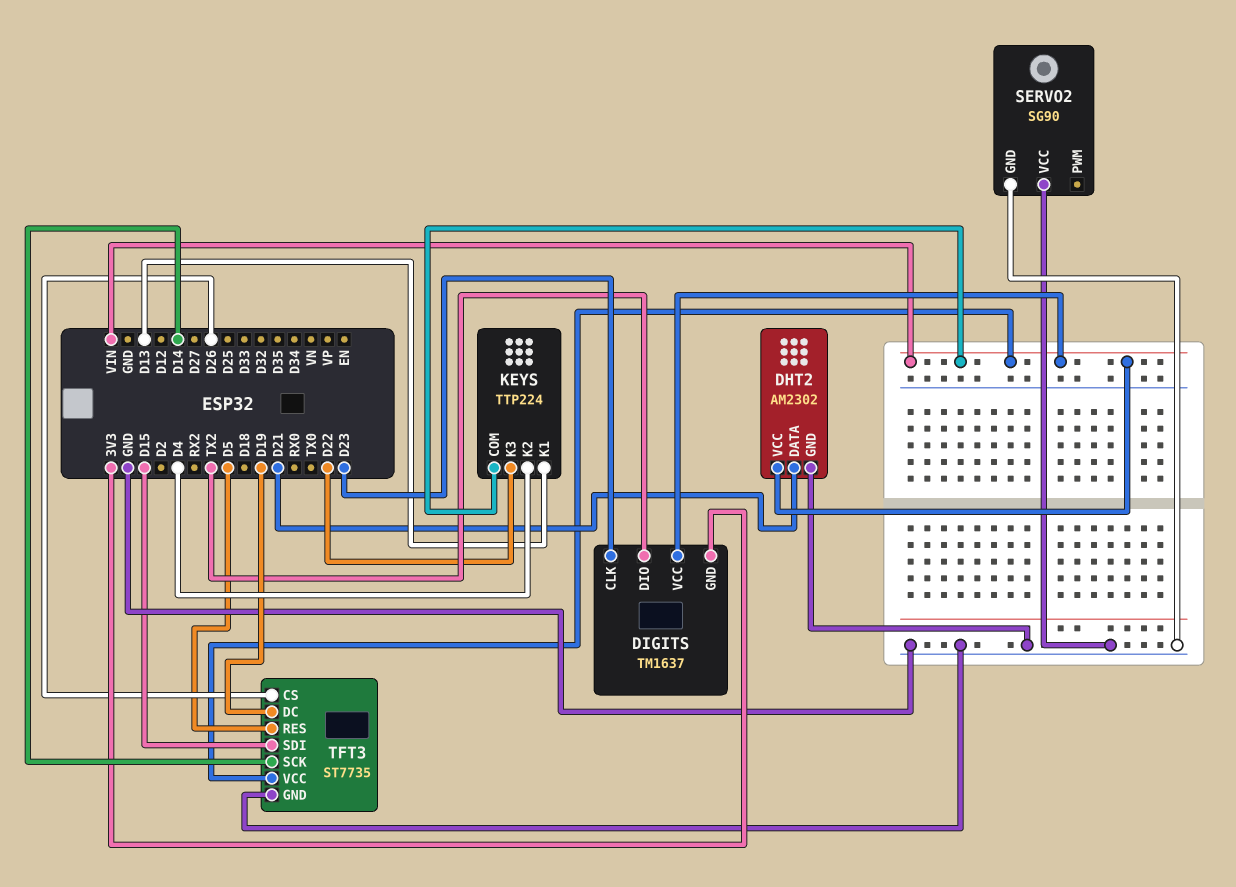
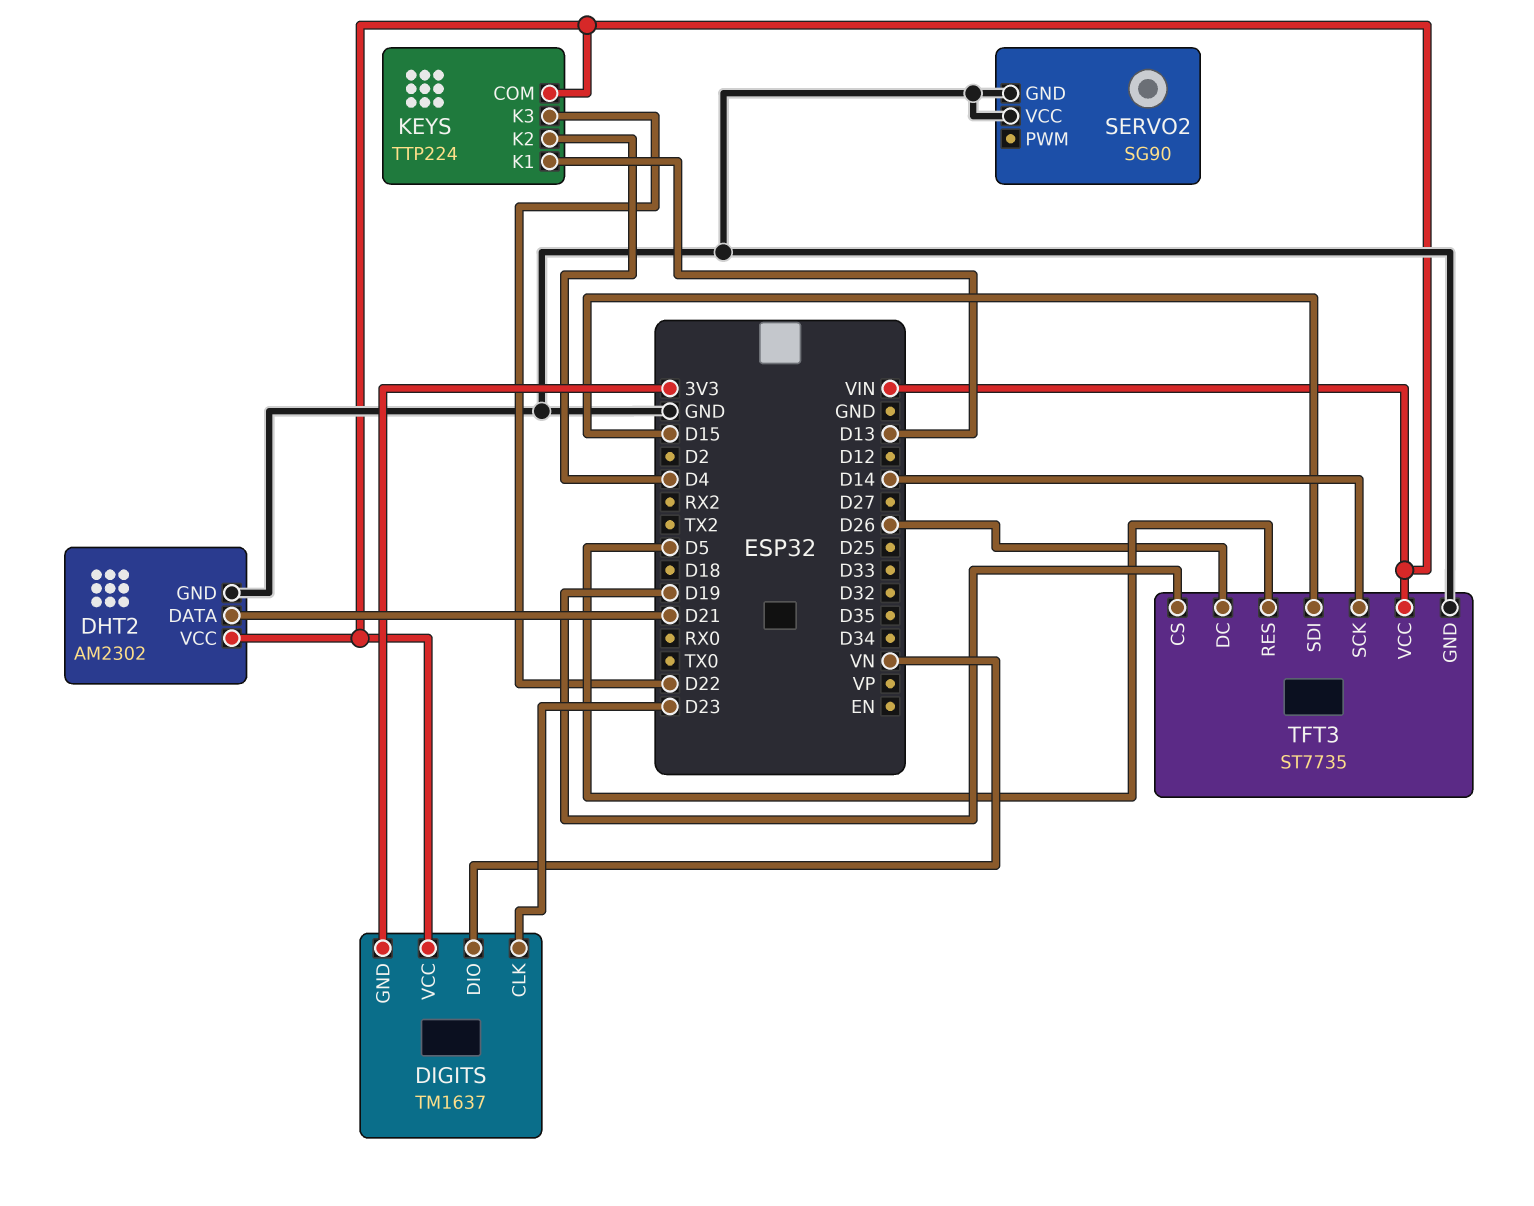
DIGITS pin DIO: TX2 -> VN
TFT3 pin CS: D26 -> D19
TFT3 pin DC: D19 -> D26

